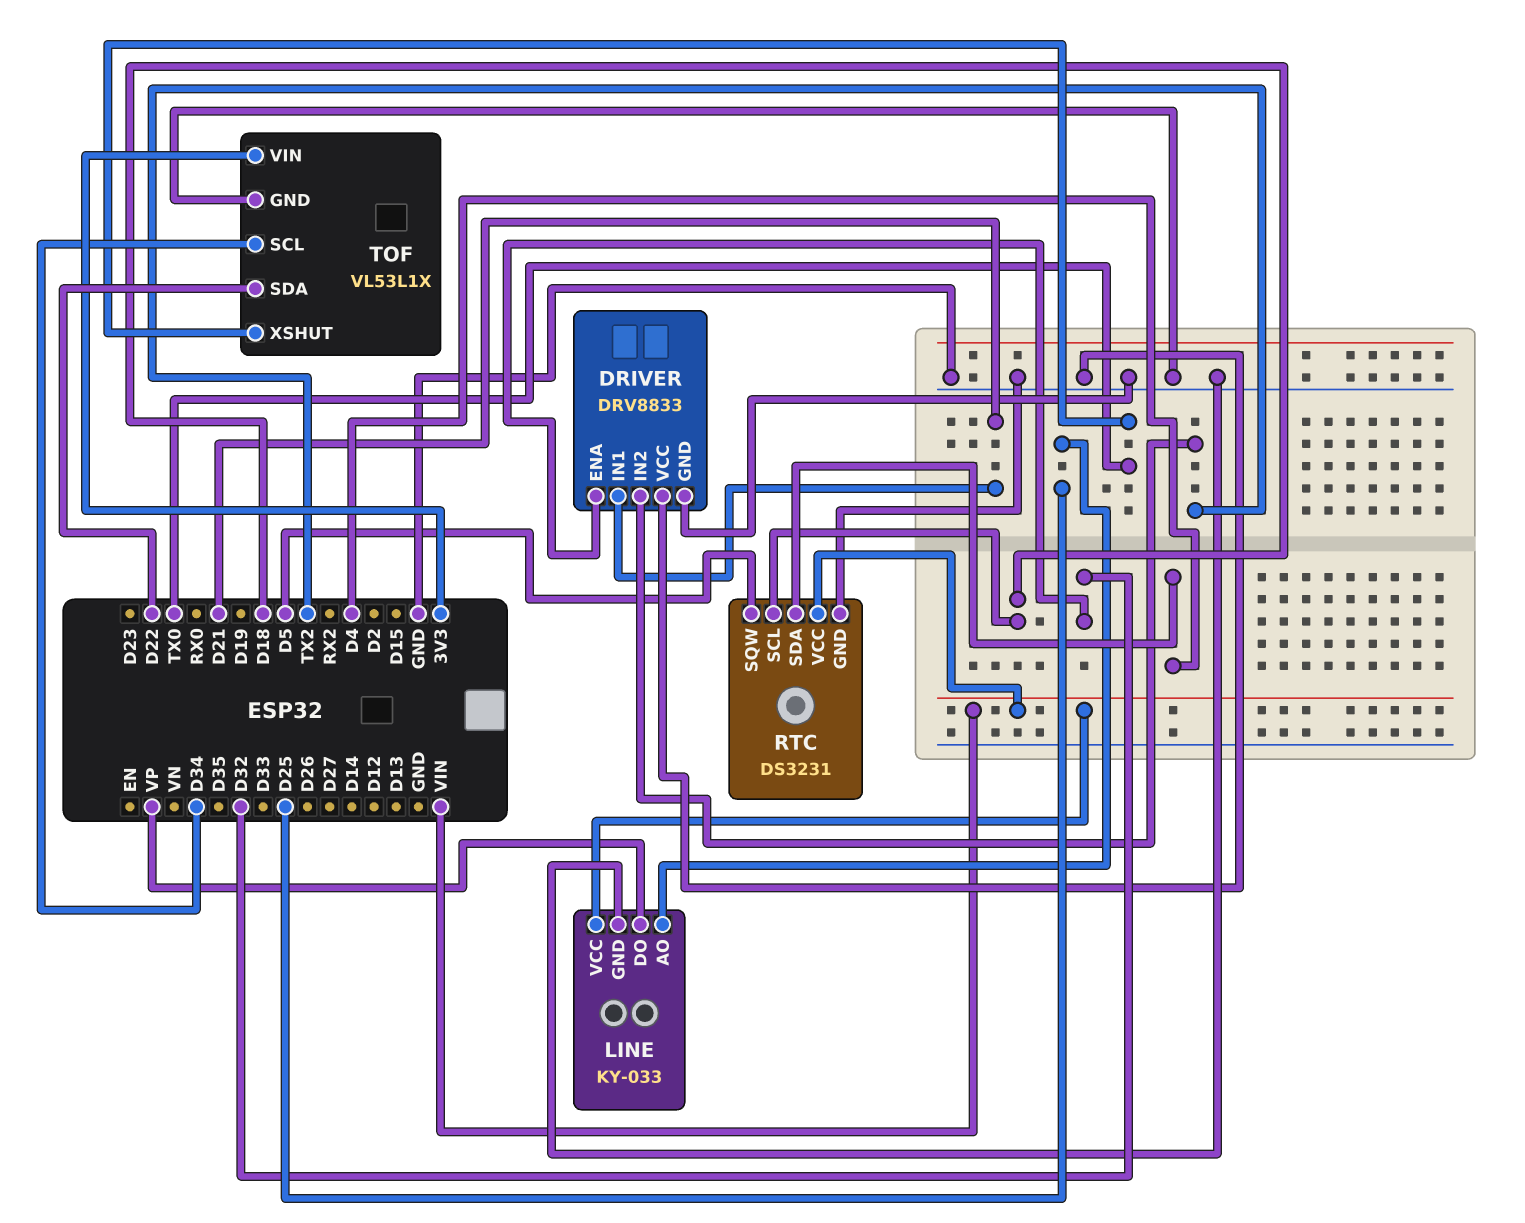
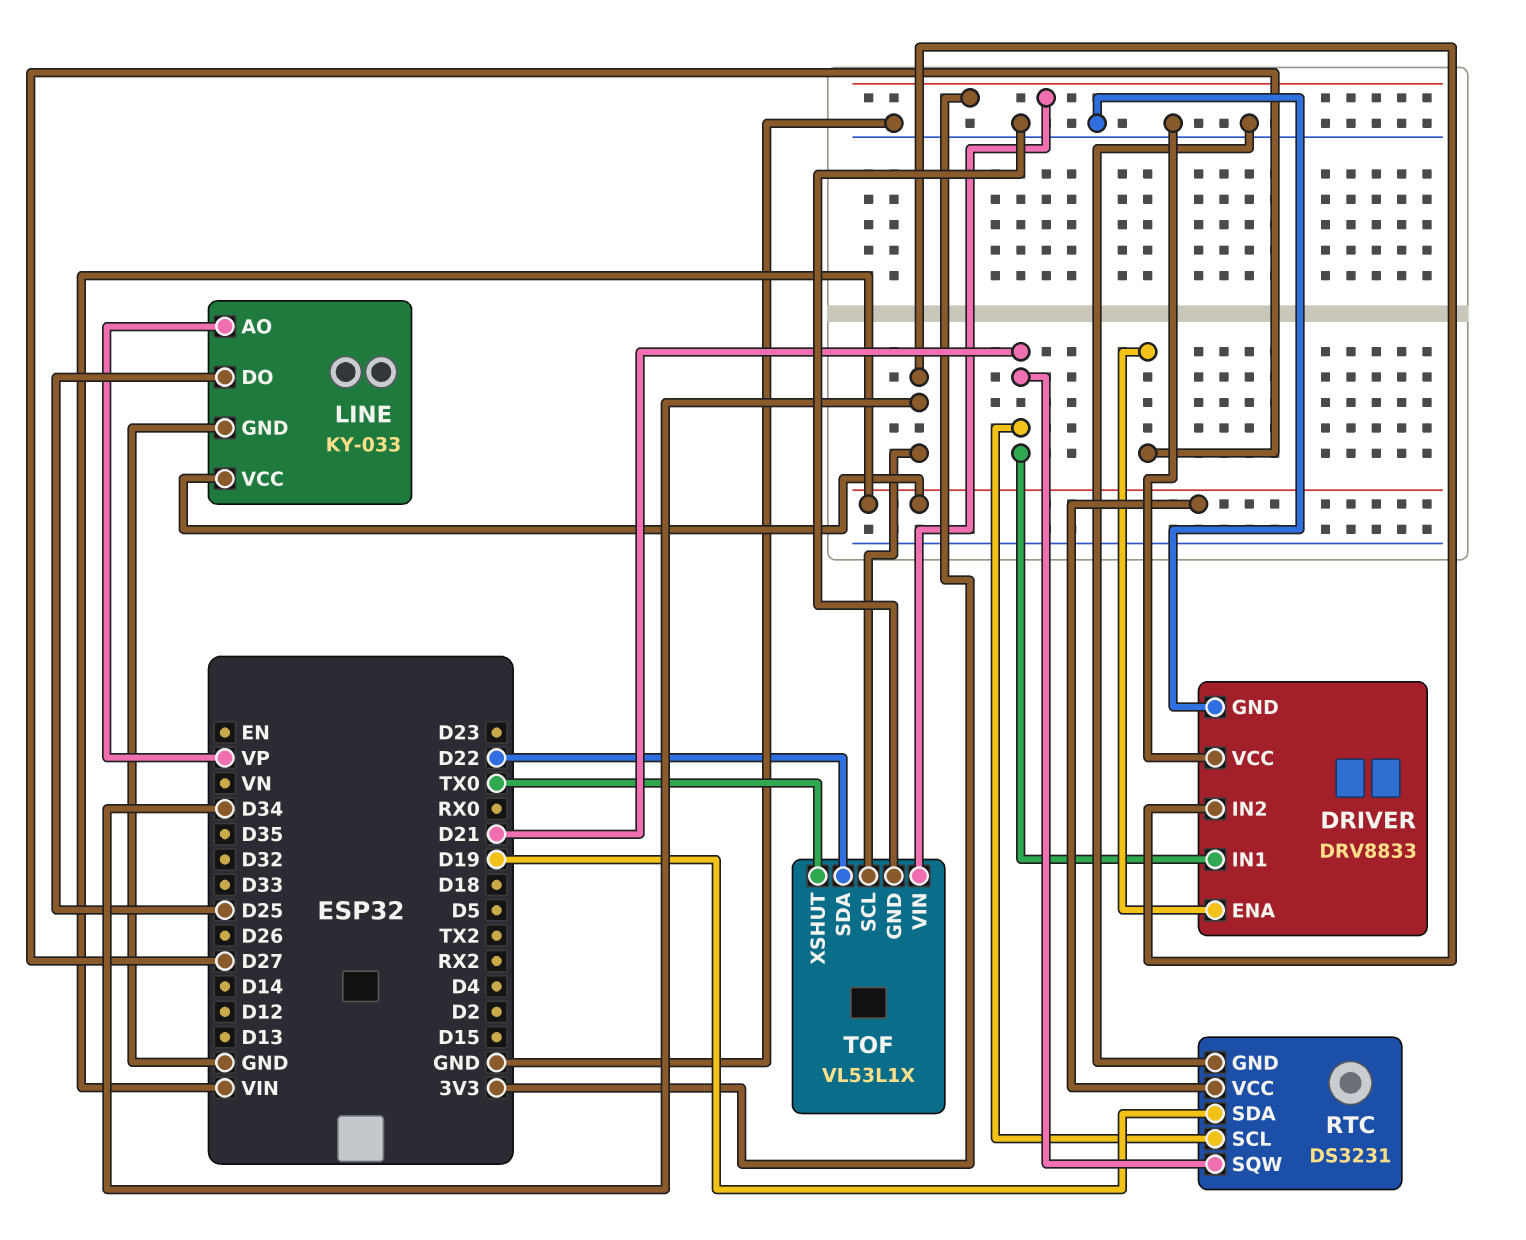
DRIVER pin ENA: D32 -> D27
DRIVER pin IN2: TX2 -> D34
LINE pin AO: D25 -> VP
LINE pin DO: VP -> D25
RTC pin SCL: D18 -> D21
RTC pin SDA: D4 -> D19
RTC pin SQW: D5 -> D21

